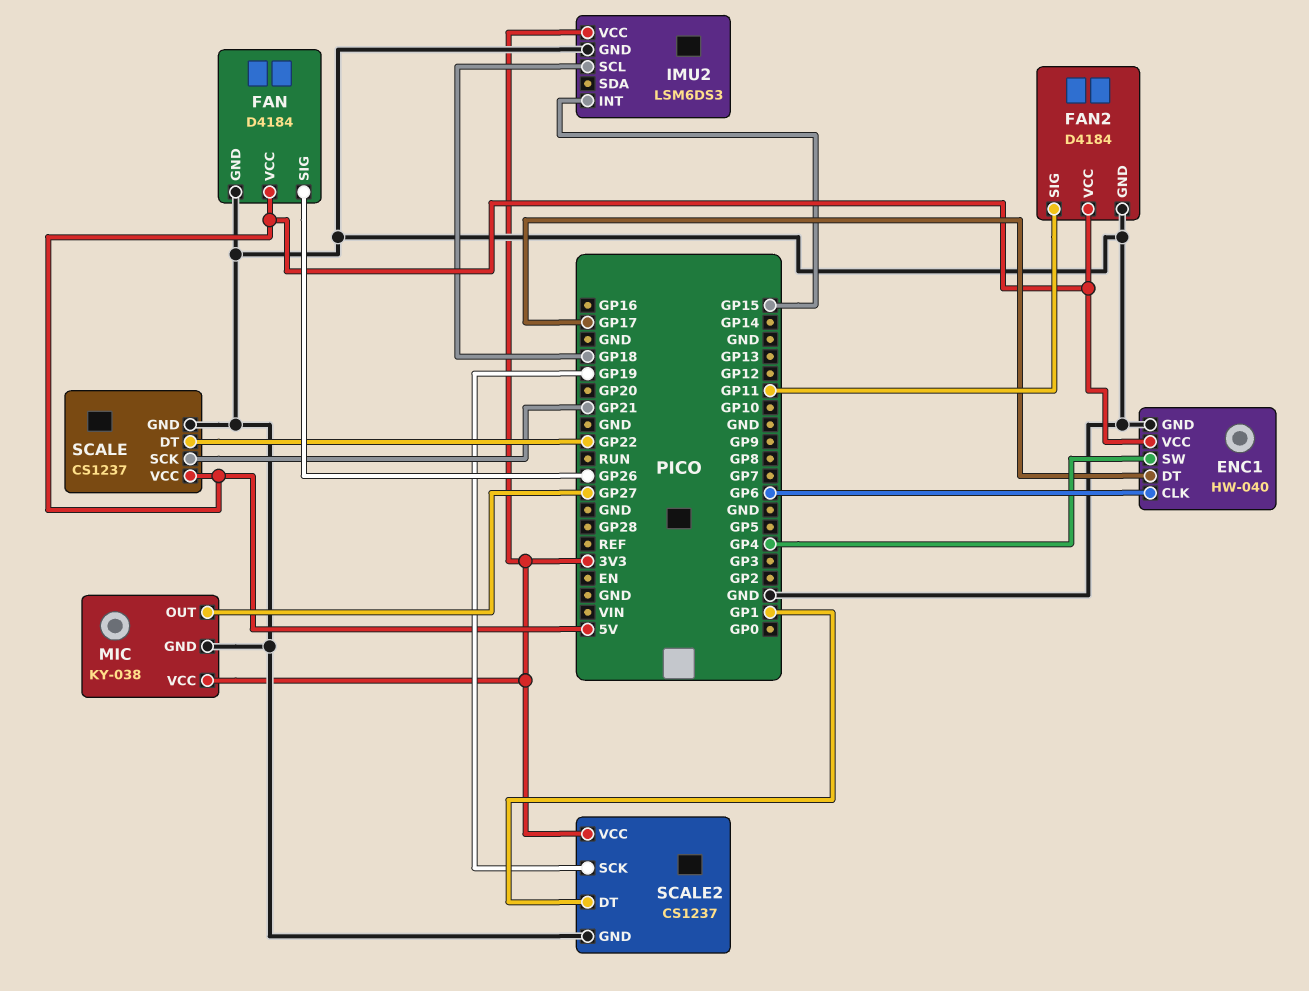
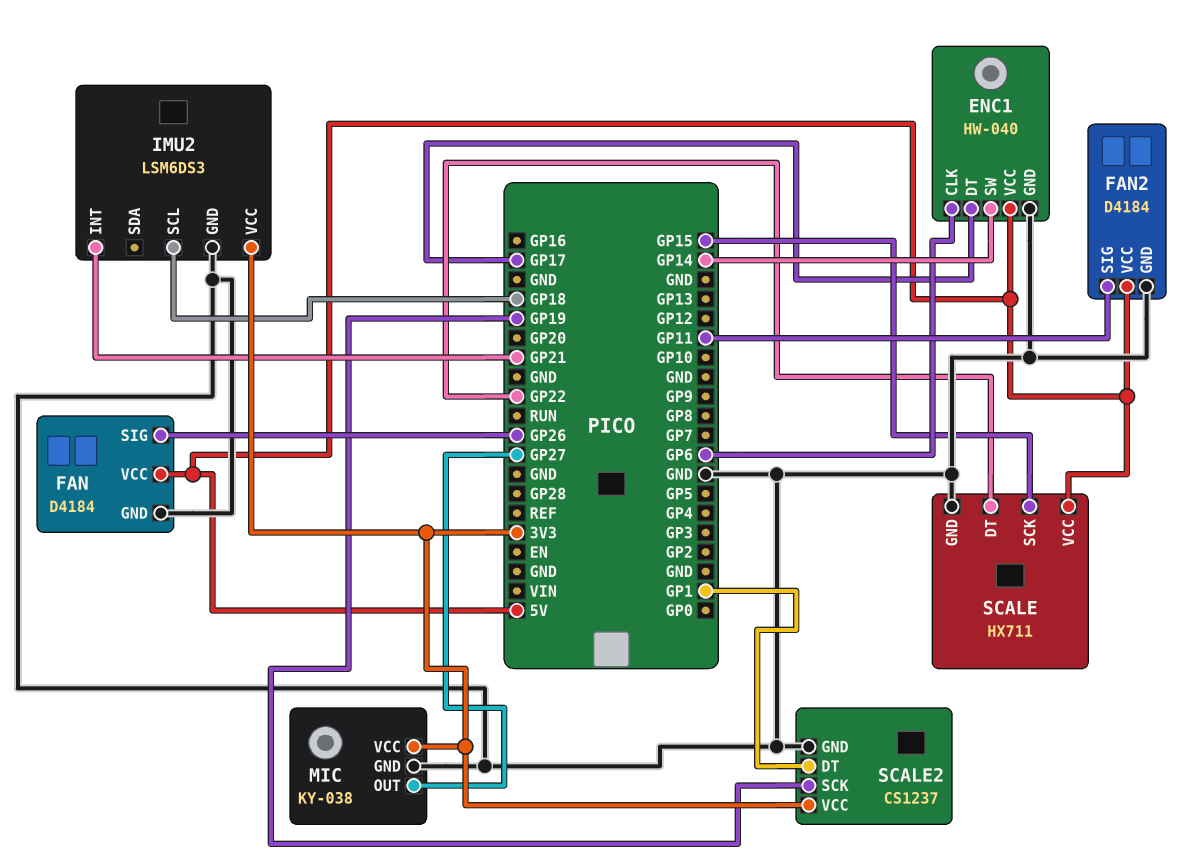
ENC1 pin SW: GP4 -> GP14
IMU2 pin INT: GP15 -> GP21
SCALE: CS1237 -> HX711
SCALE pin SCK: GP21 -> GP15

